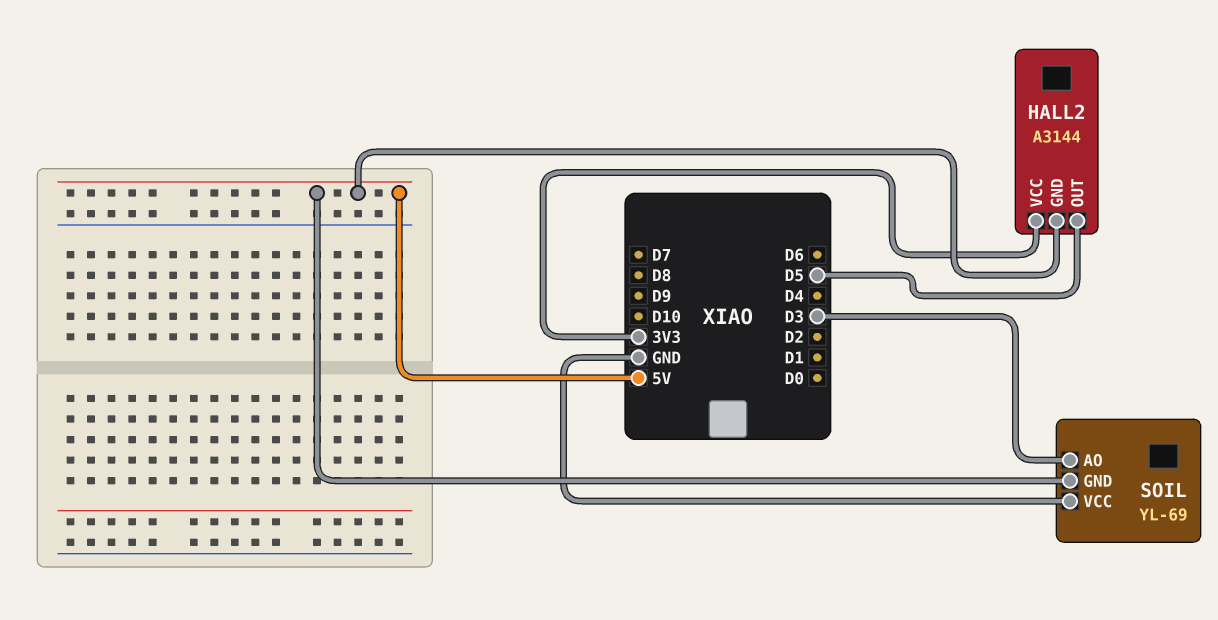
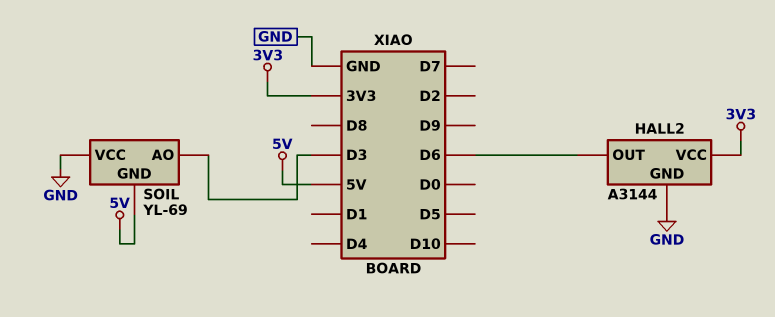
HALL2 pin GND: 5V -> GND
HALL2 pin OUT: D5 -> D6

